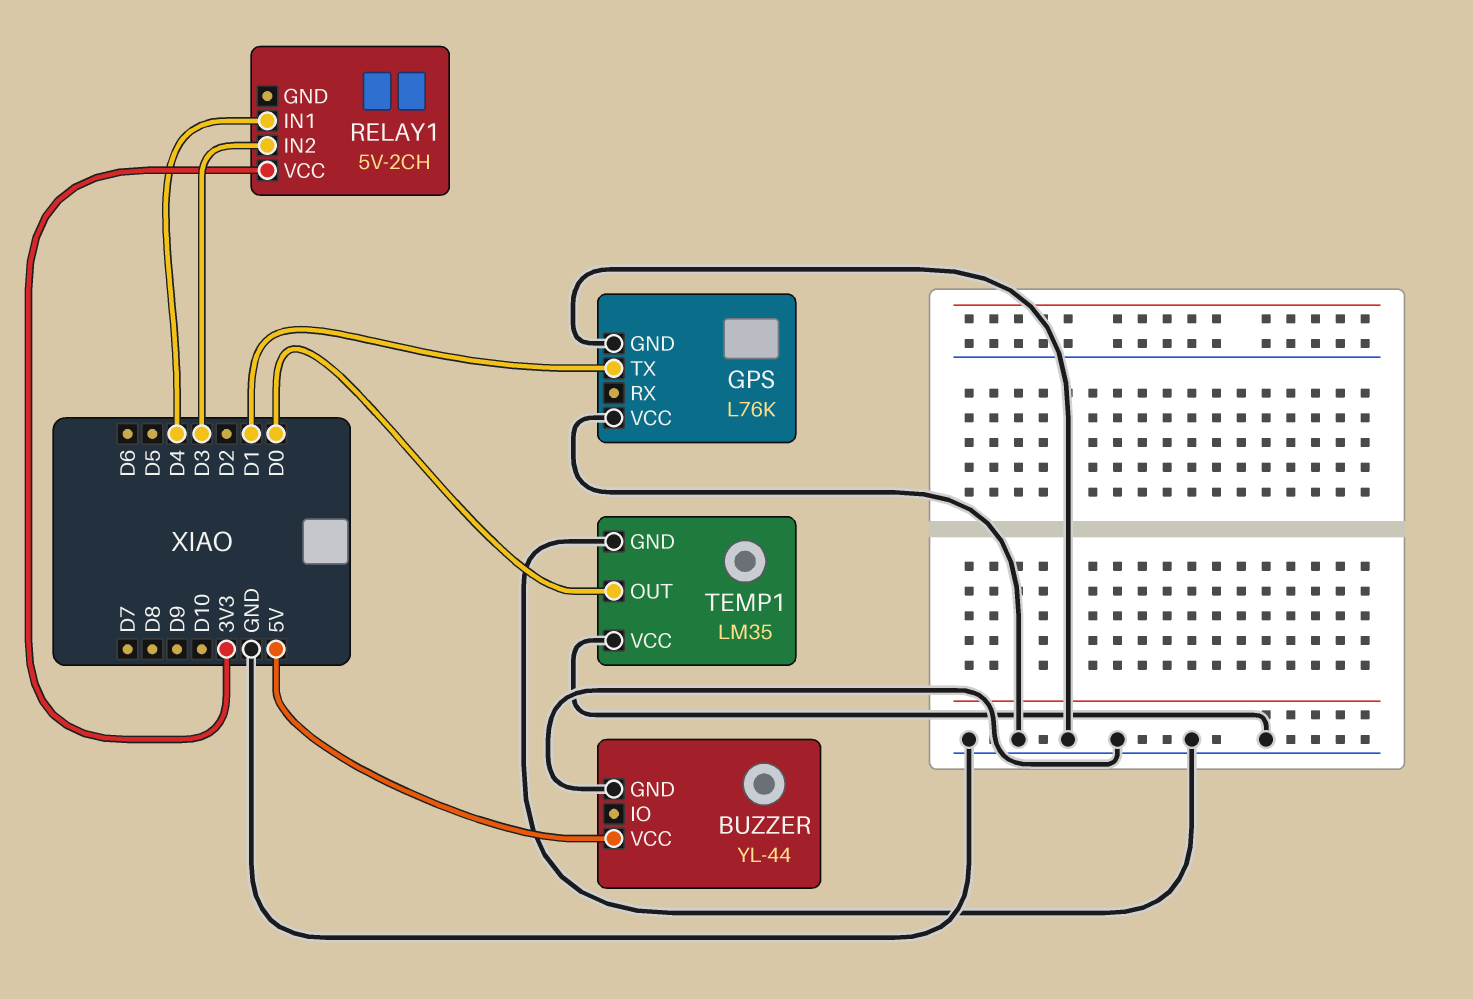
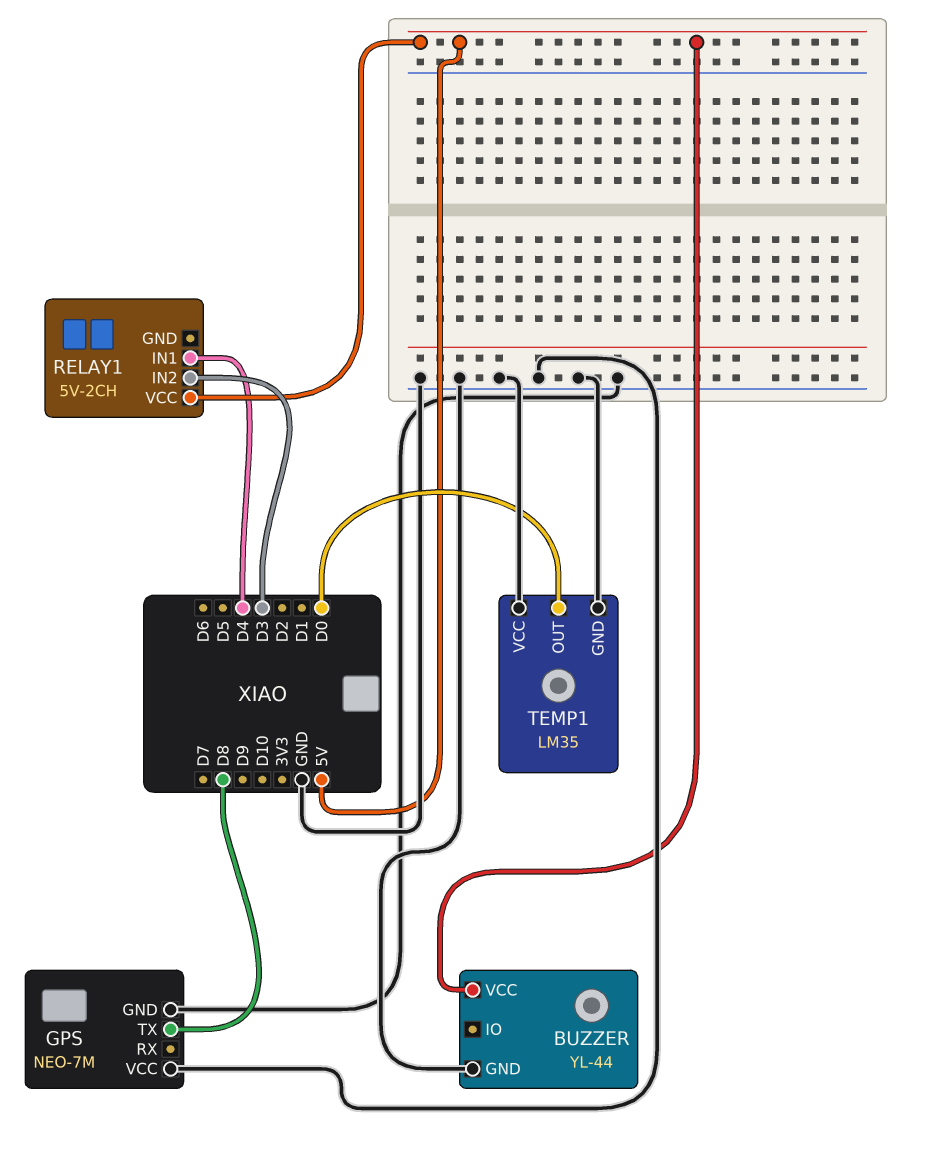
GPS: L76K -> NEO-7M
GPS pin TX: D1 -> D8
RELAY1 pin VCC: 3V3 -> 5V

